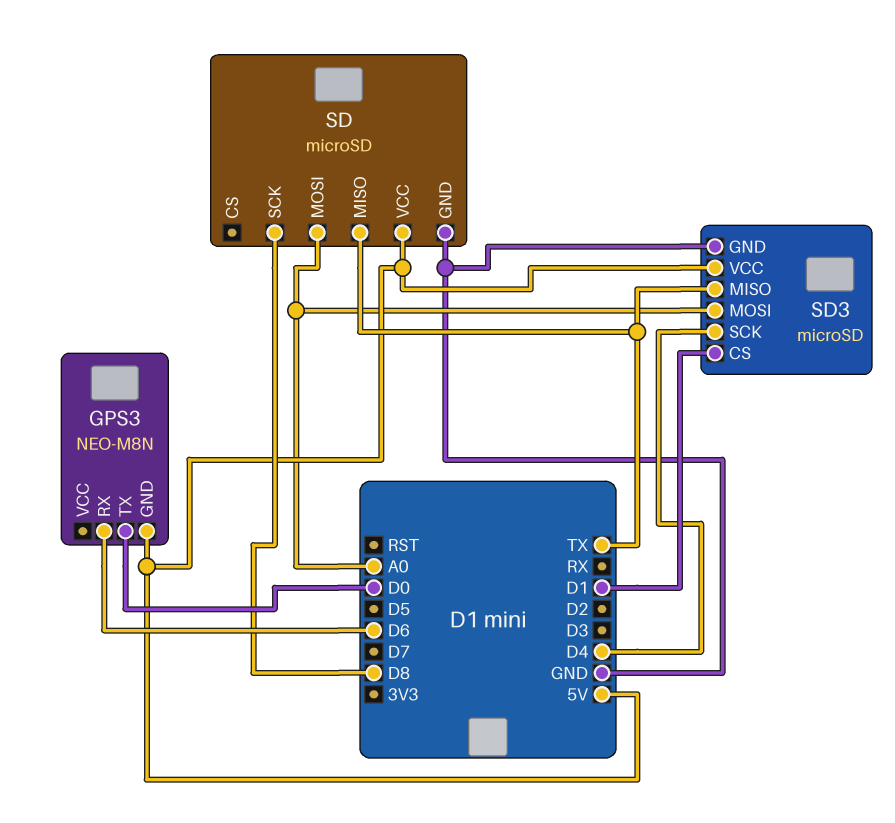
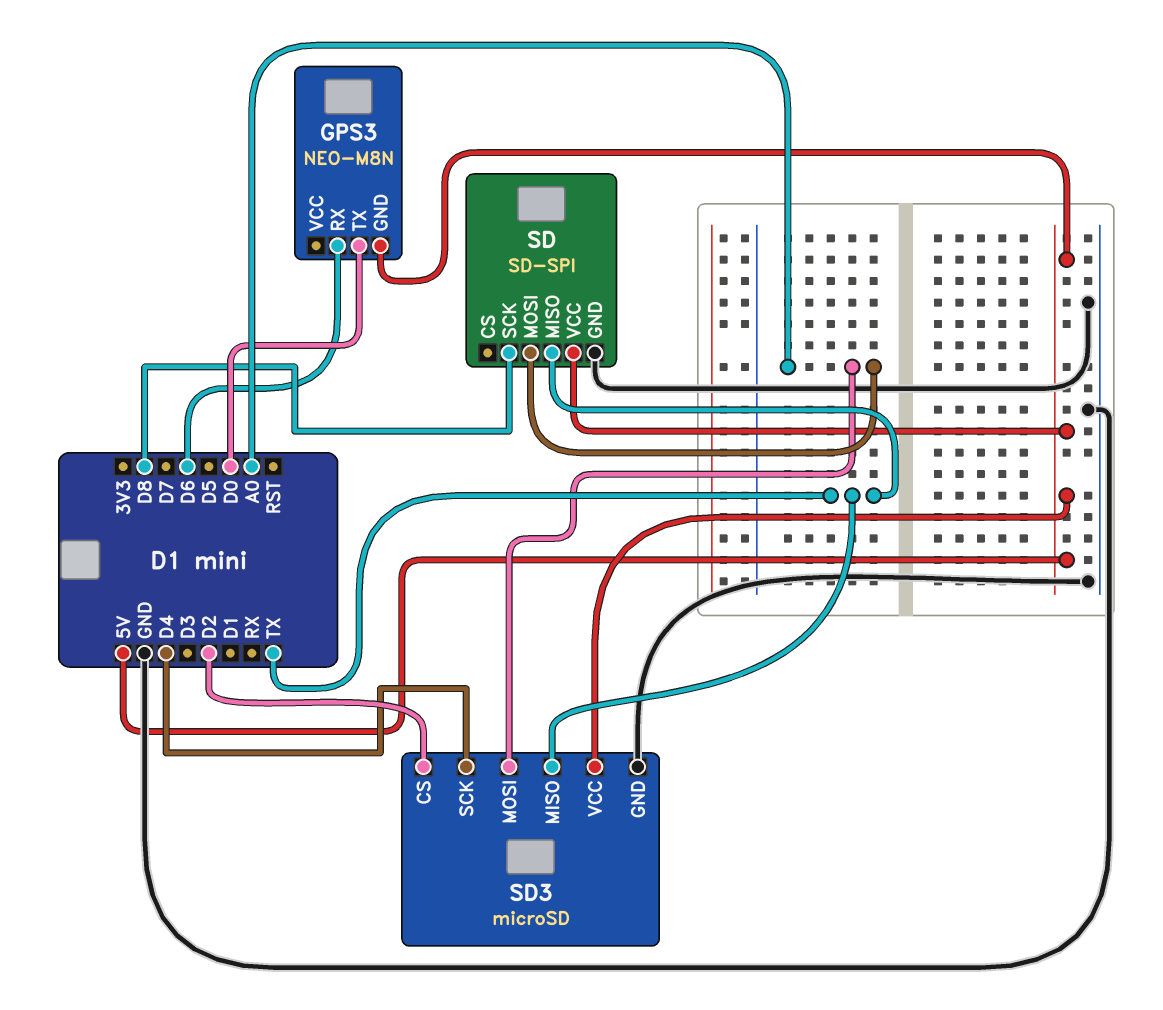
SD: microSD -> SD-SPI
SD3 pin CS: D1 -> D2

